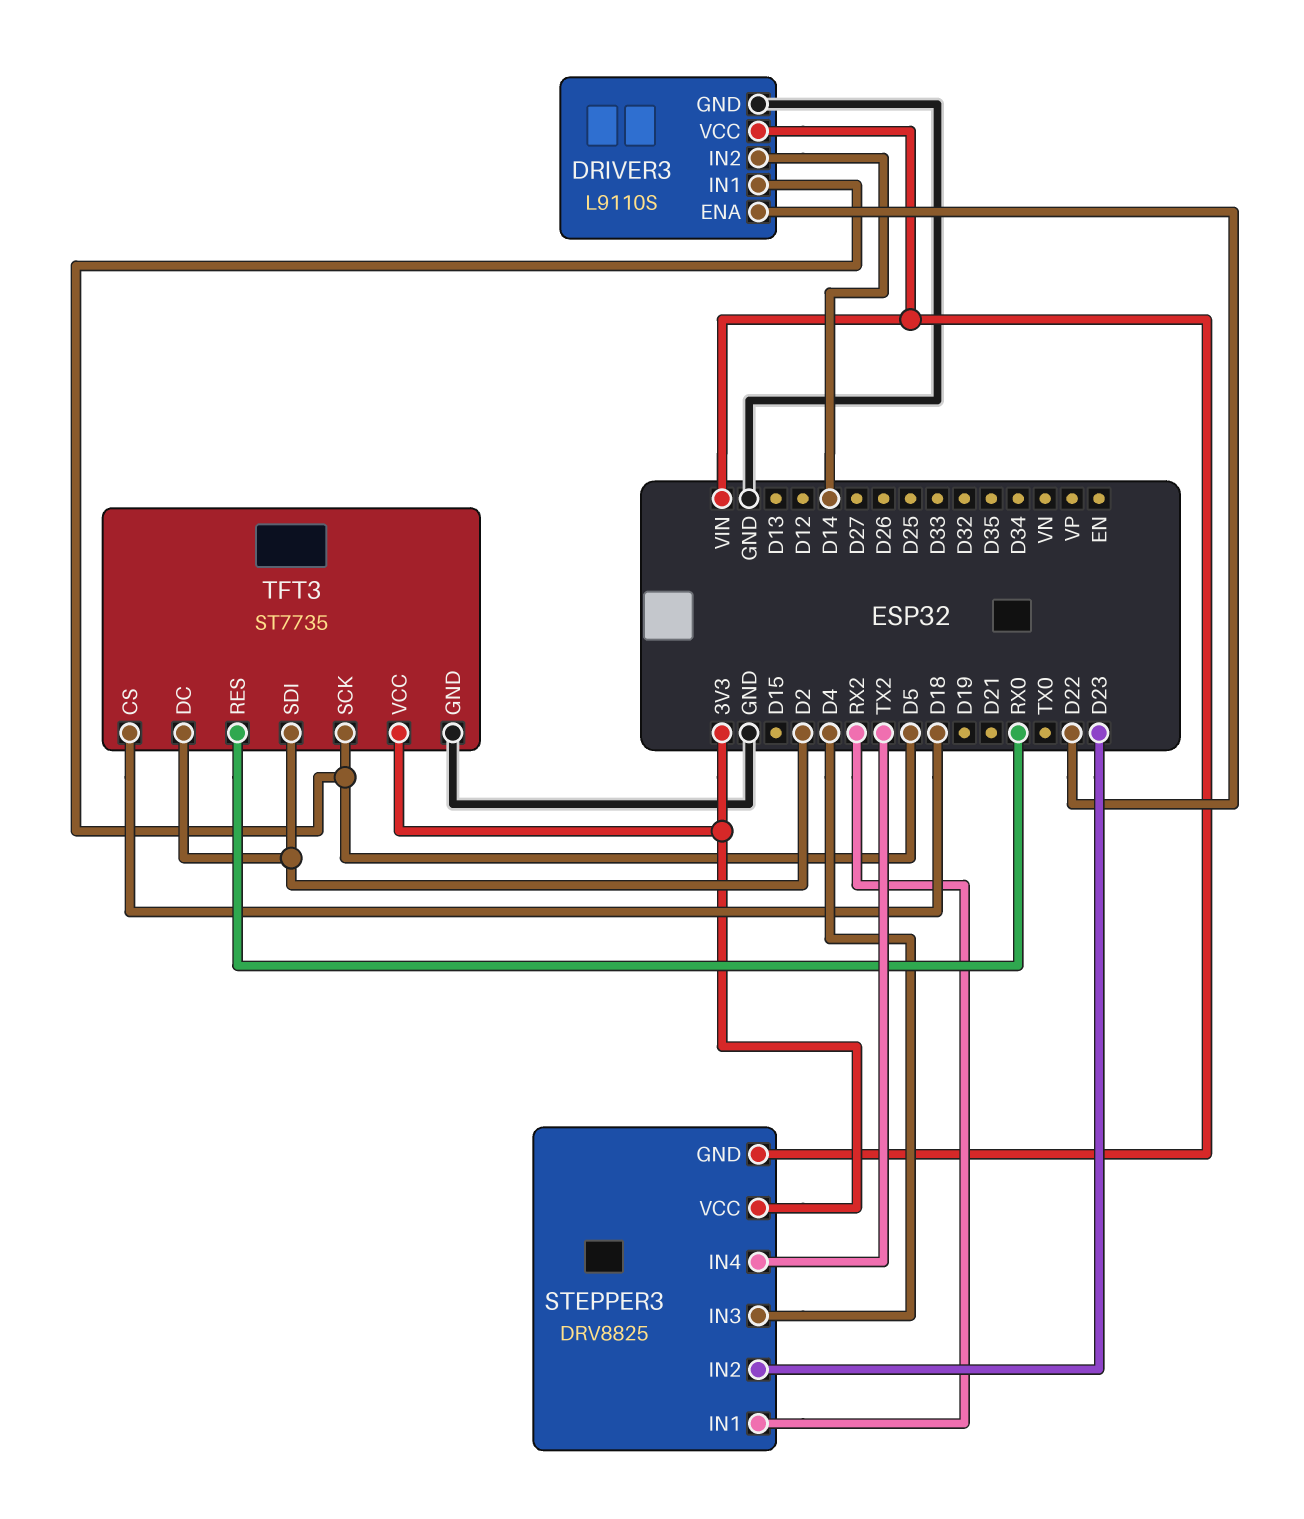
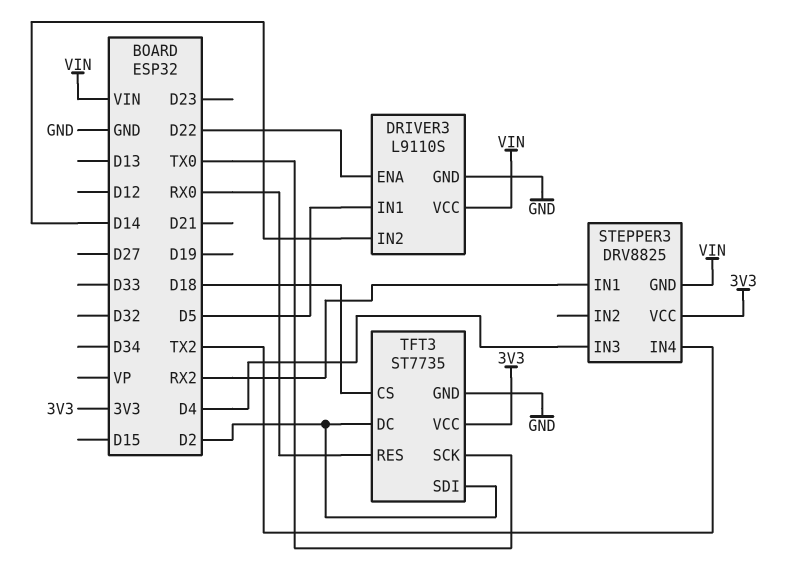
STEPPER3 pin IN2: D23 -> none
TFT3 pin SCK: D5 -> TX0

